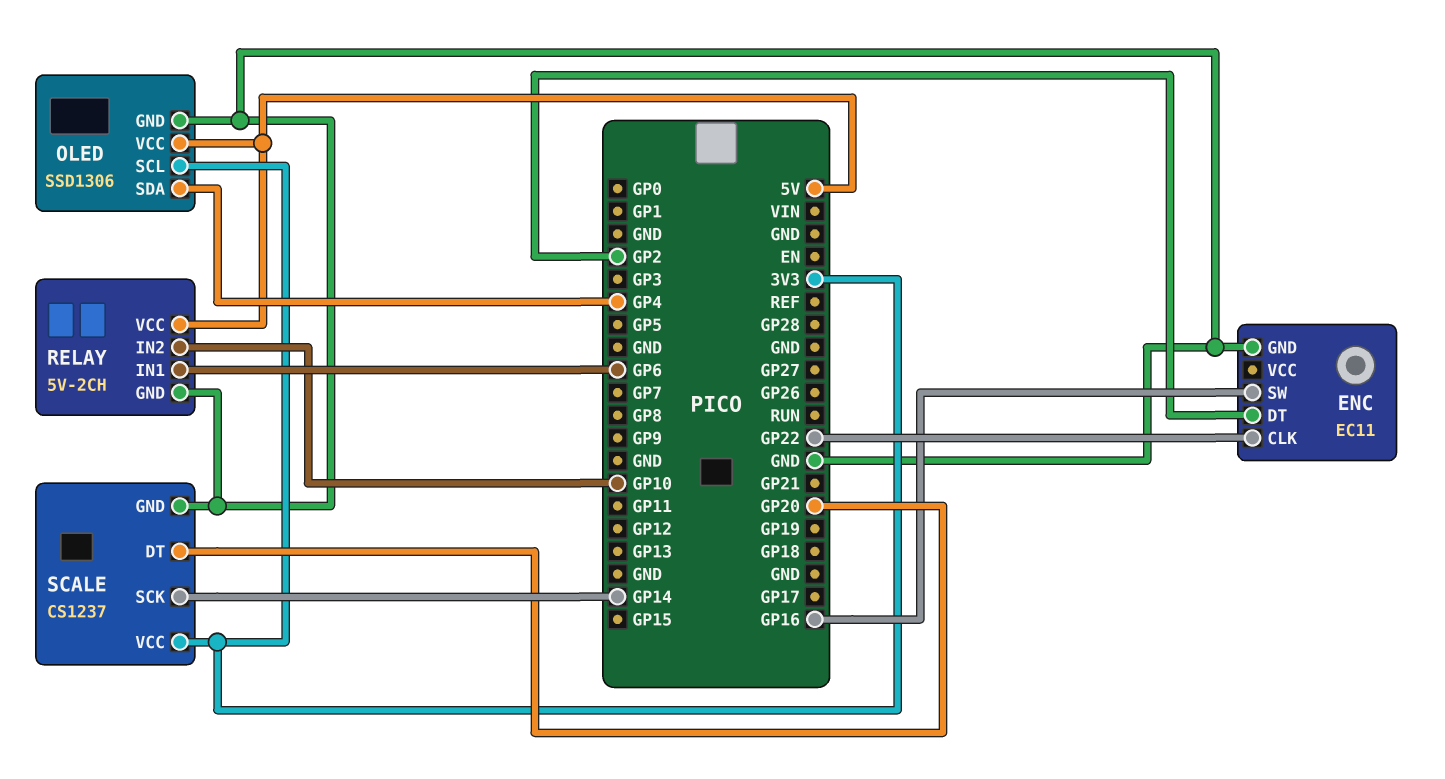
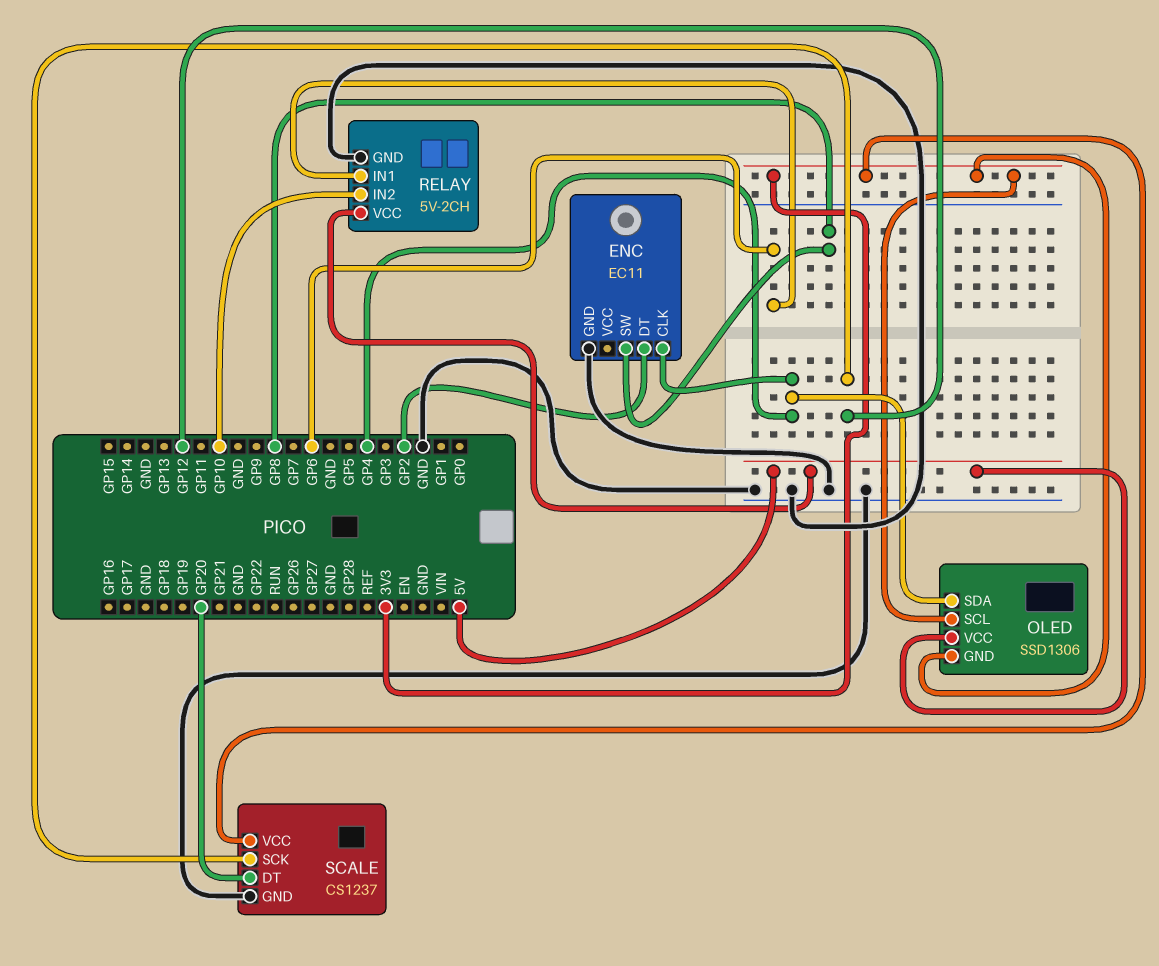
ENC pin CLK: GP22 -> GP4
ENC pin SW: GP16 -> GP8
OLED pin GND: GND -> 3V3
SCALE pin SCK: GP14 -> GP12

